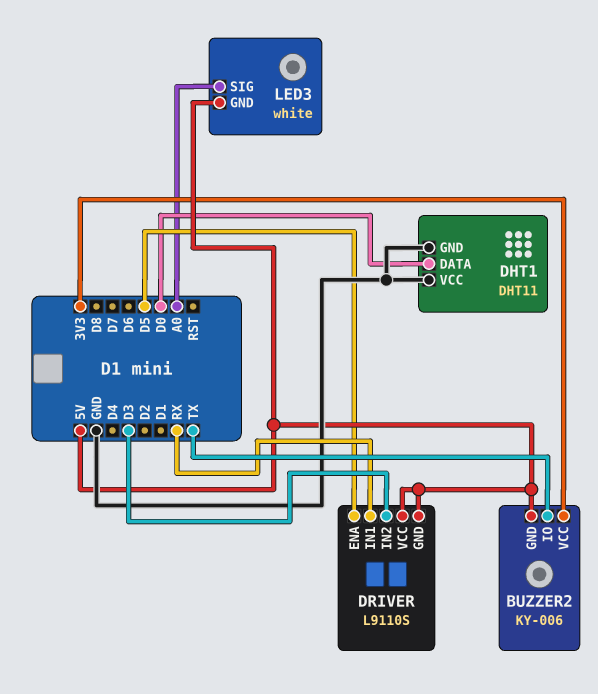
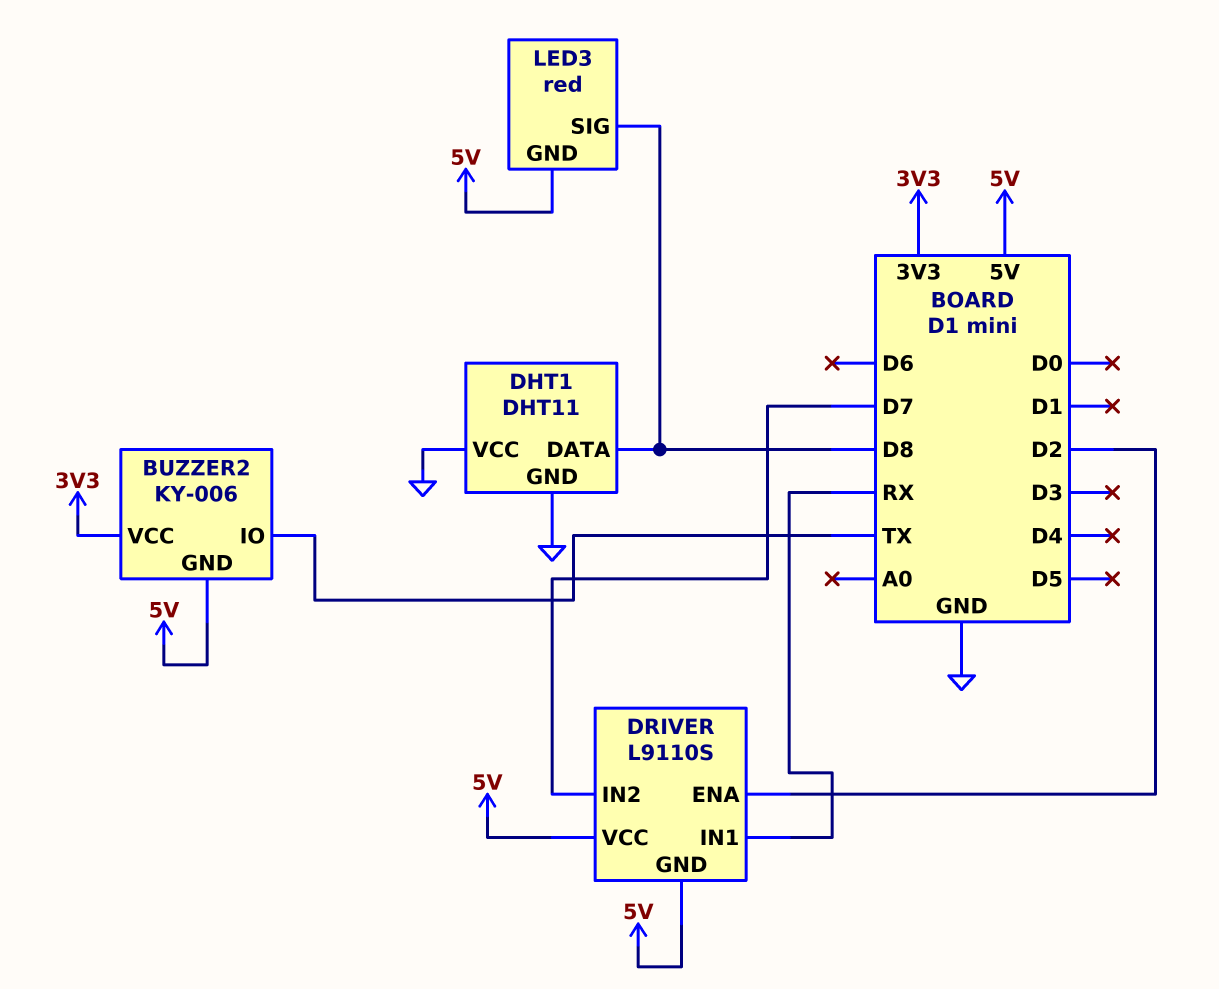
DHT1 pin DATA: D0 -> D8
DRIVER pin ENA: D5 -> D2
DRIVER pin IN2: D3 -> D7
LED3: white -> red
LED3 pin SIG: A0 -> D8

